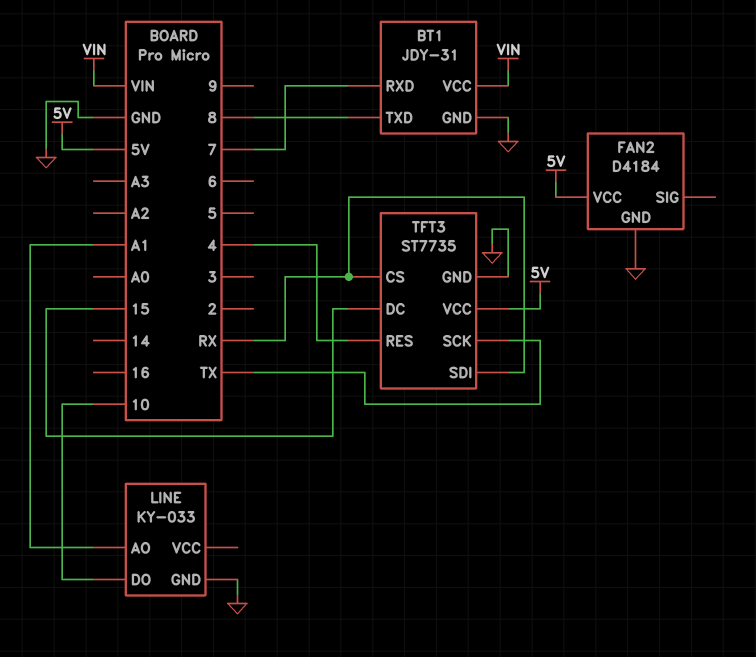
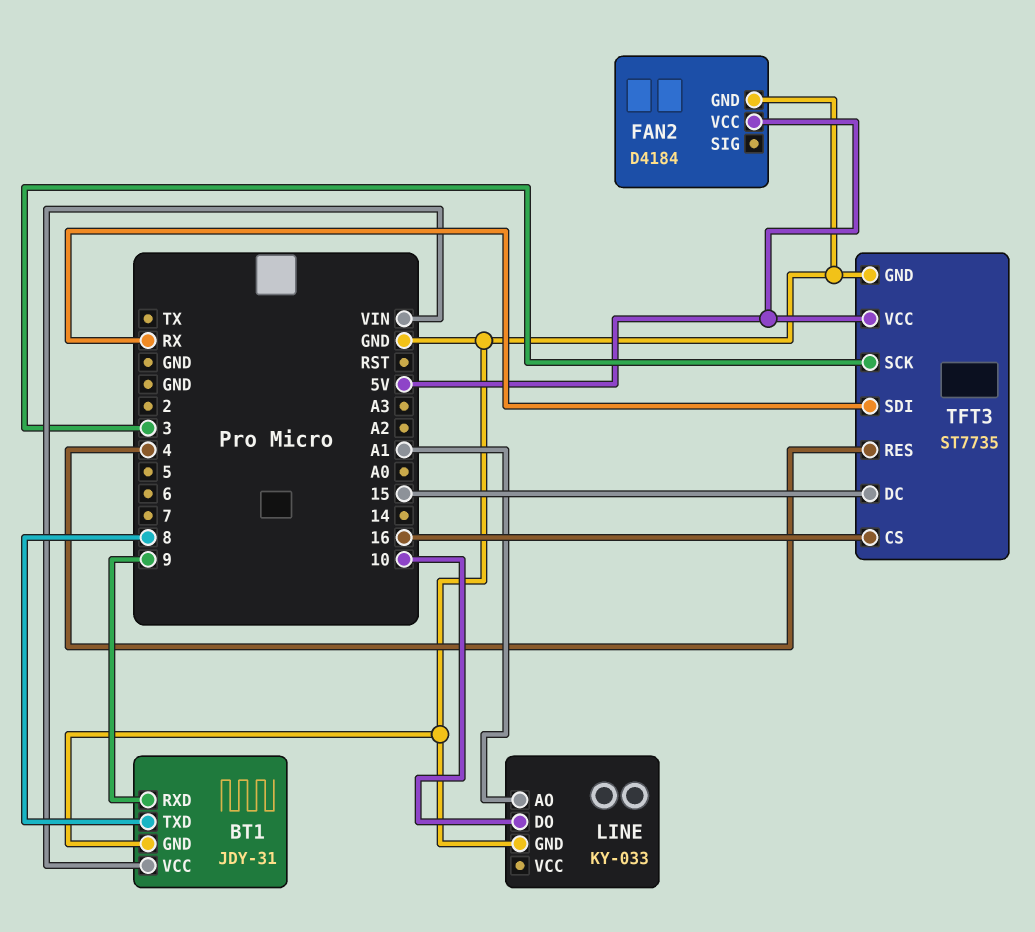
BT1 pin RXD: 7 -> 9
TFT3 pin CS: RX -> 16
TFT3 pin SCK: TX -> 3

